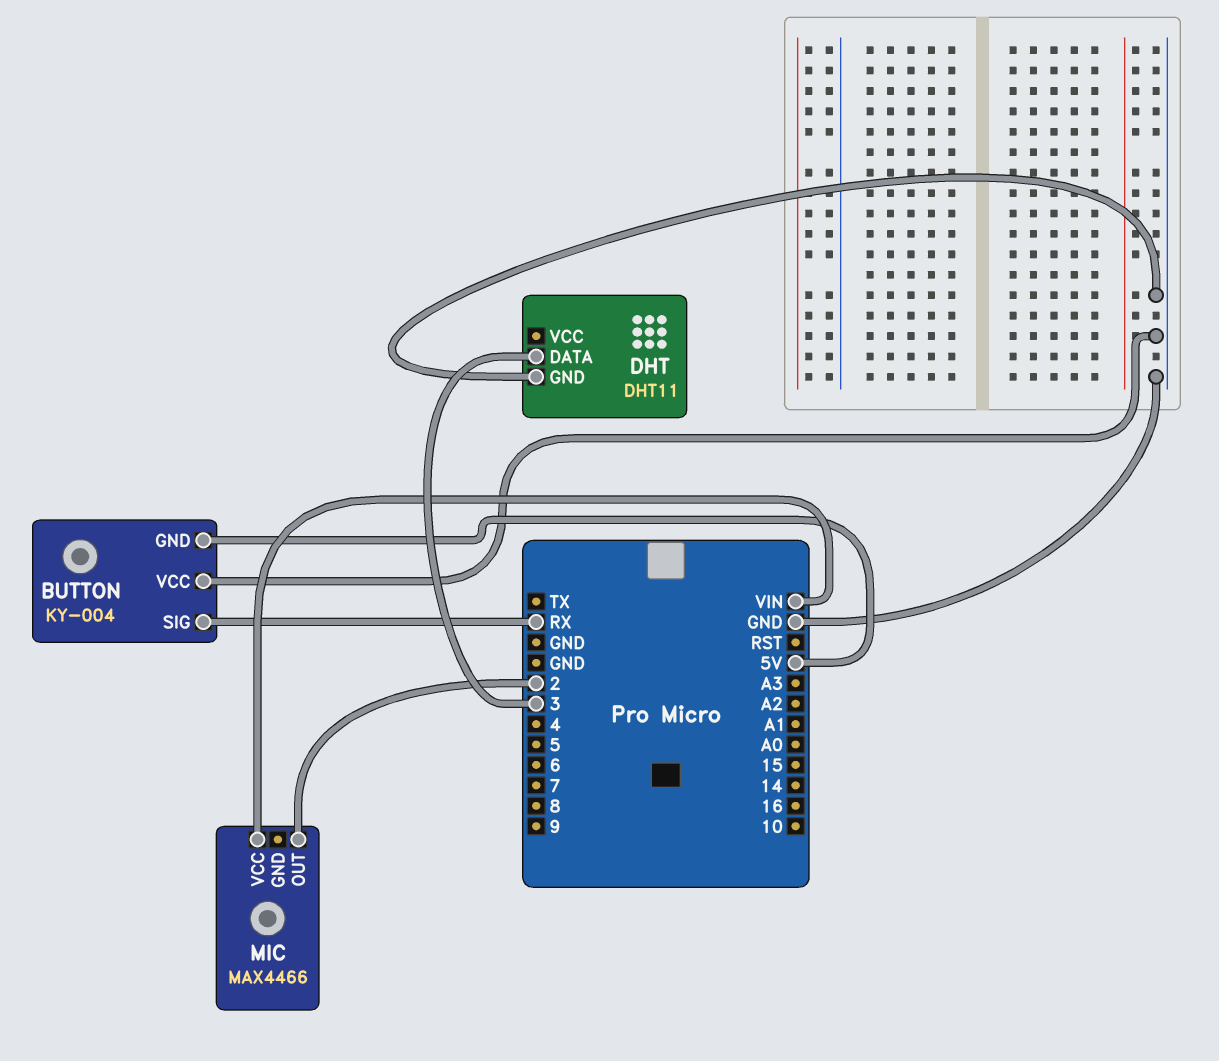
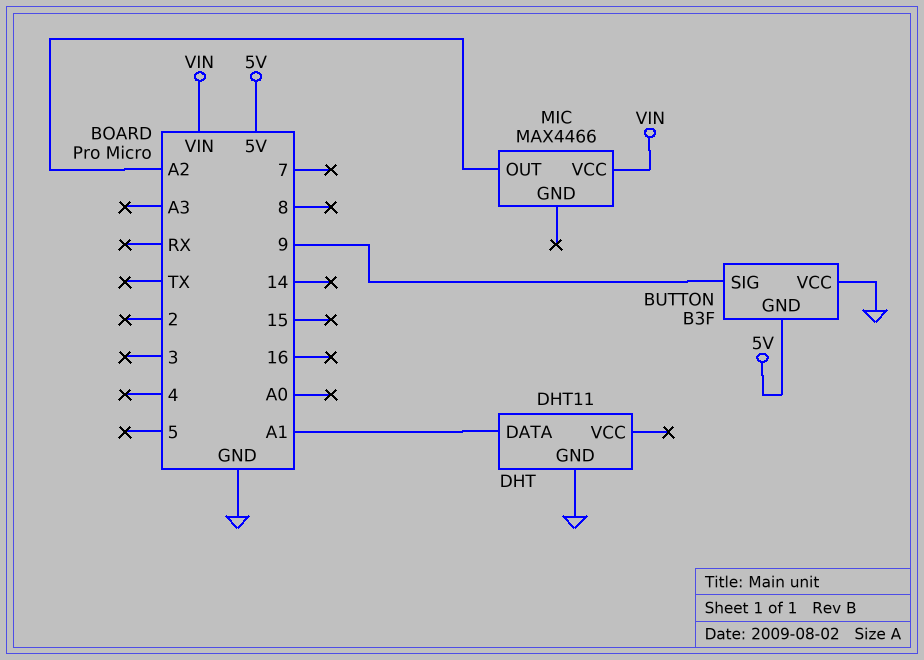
BUTTON: KY-004 -> B3F
BUTTON pin SIG: RX -> 9
DHT pin DATA: 3 -> A1
MIC pin OUT: 2 -> A2

